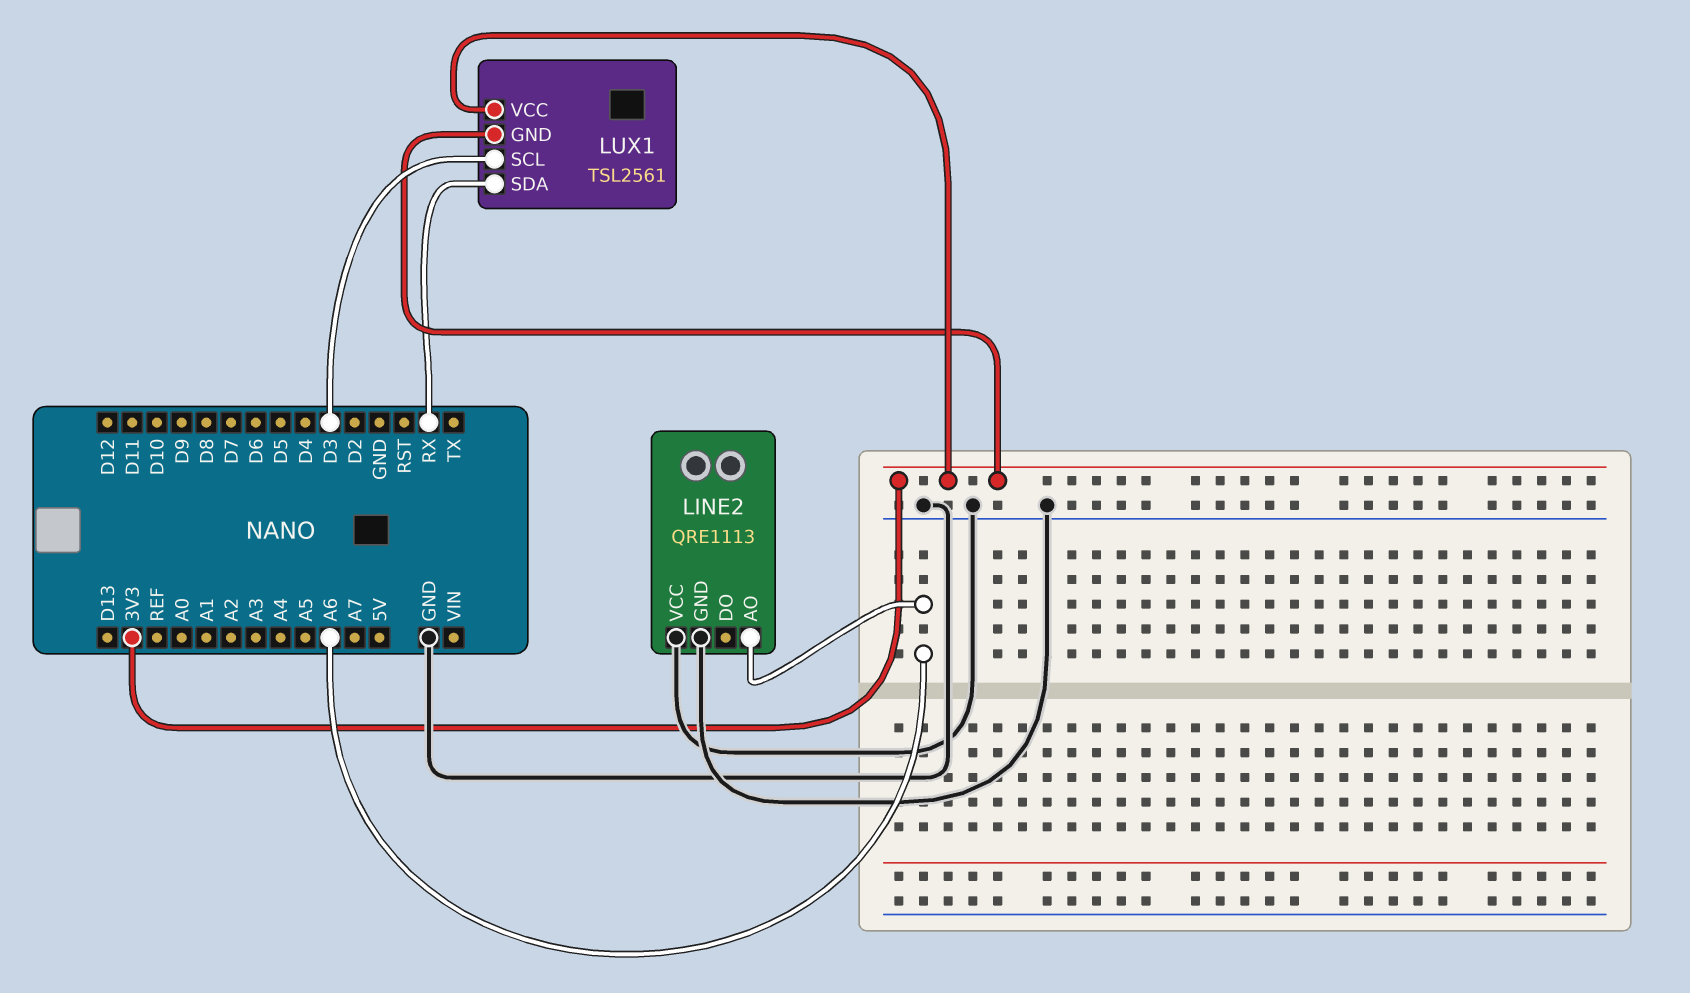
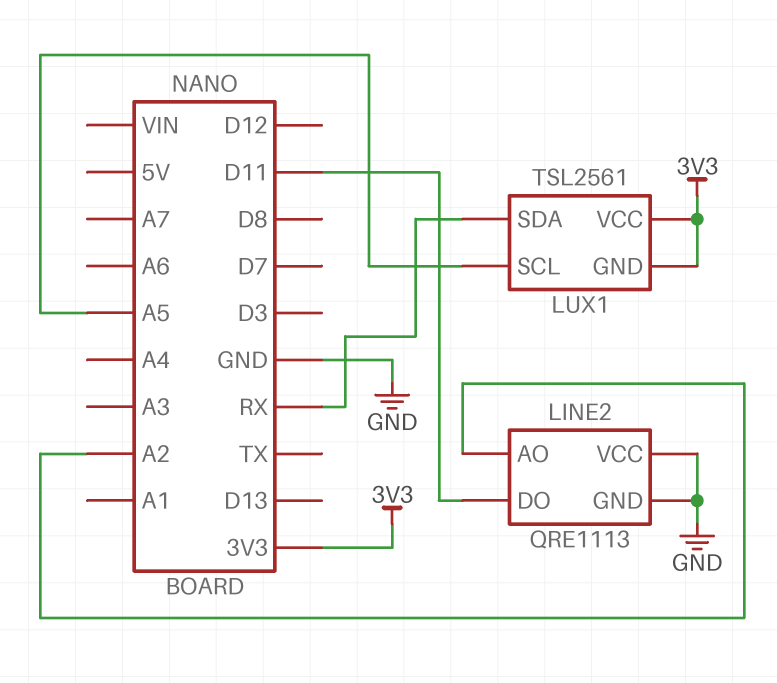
LINE2 pin AO: A6 -> A2
LINE2 pin DO: none -> D11
LUX1 pin SCL: D3 -> A5

